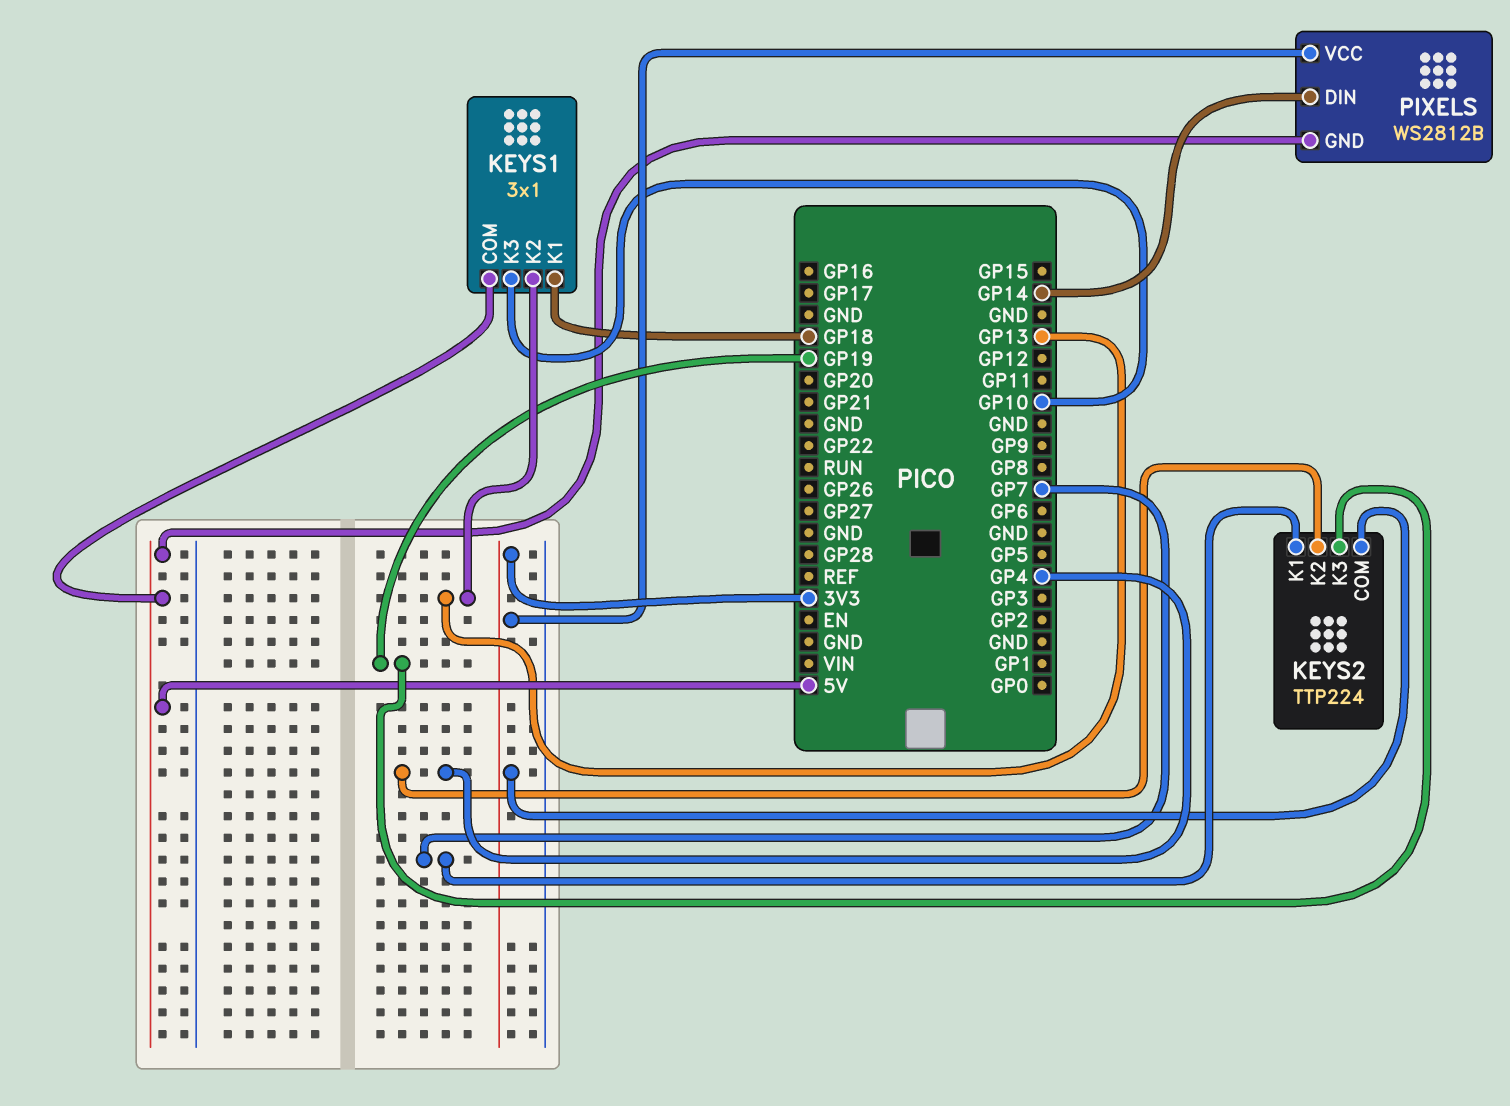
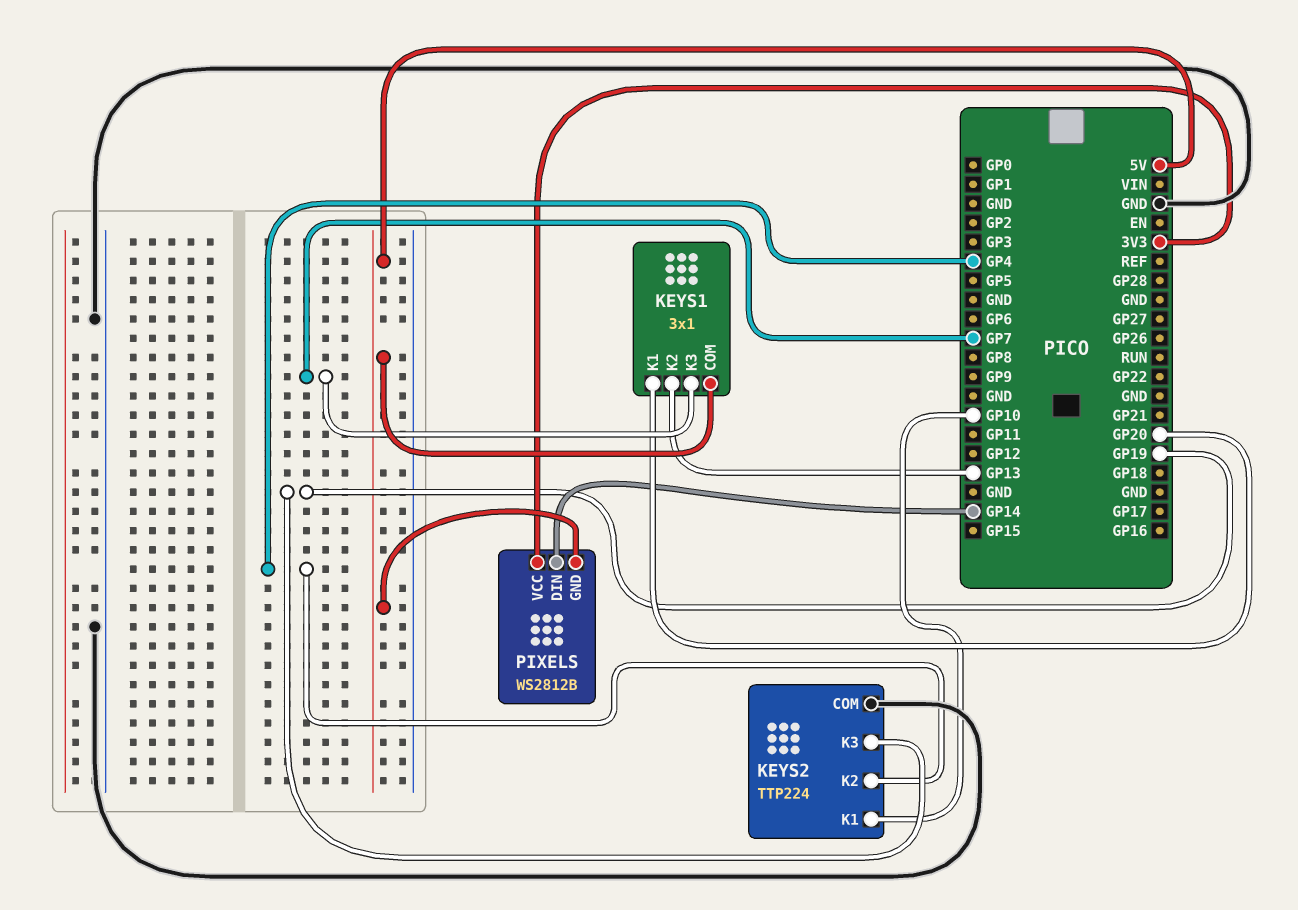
KEYS1 pin K1: GP18 -> GP20
KEYS1 pin K3: GP10 -> GP7
KEYS2 pin COM: 3V3 -> GND
KEYS2 pin K1: GP7 -> GP10

